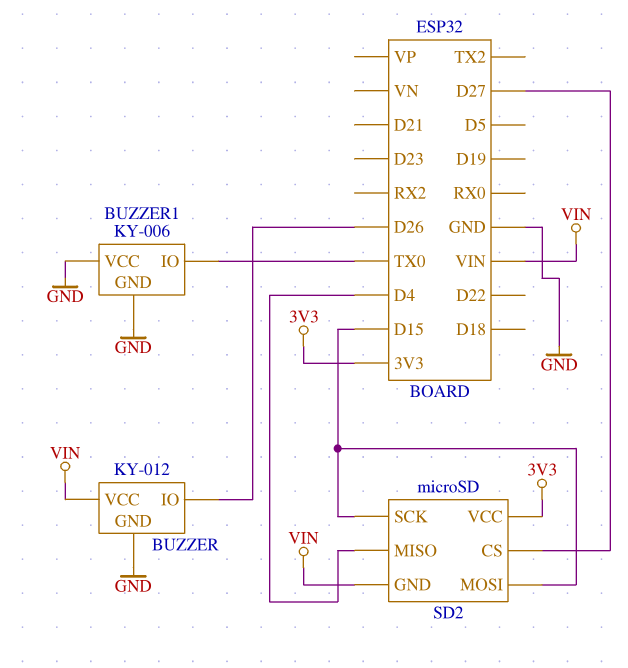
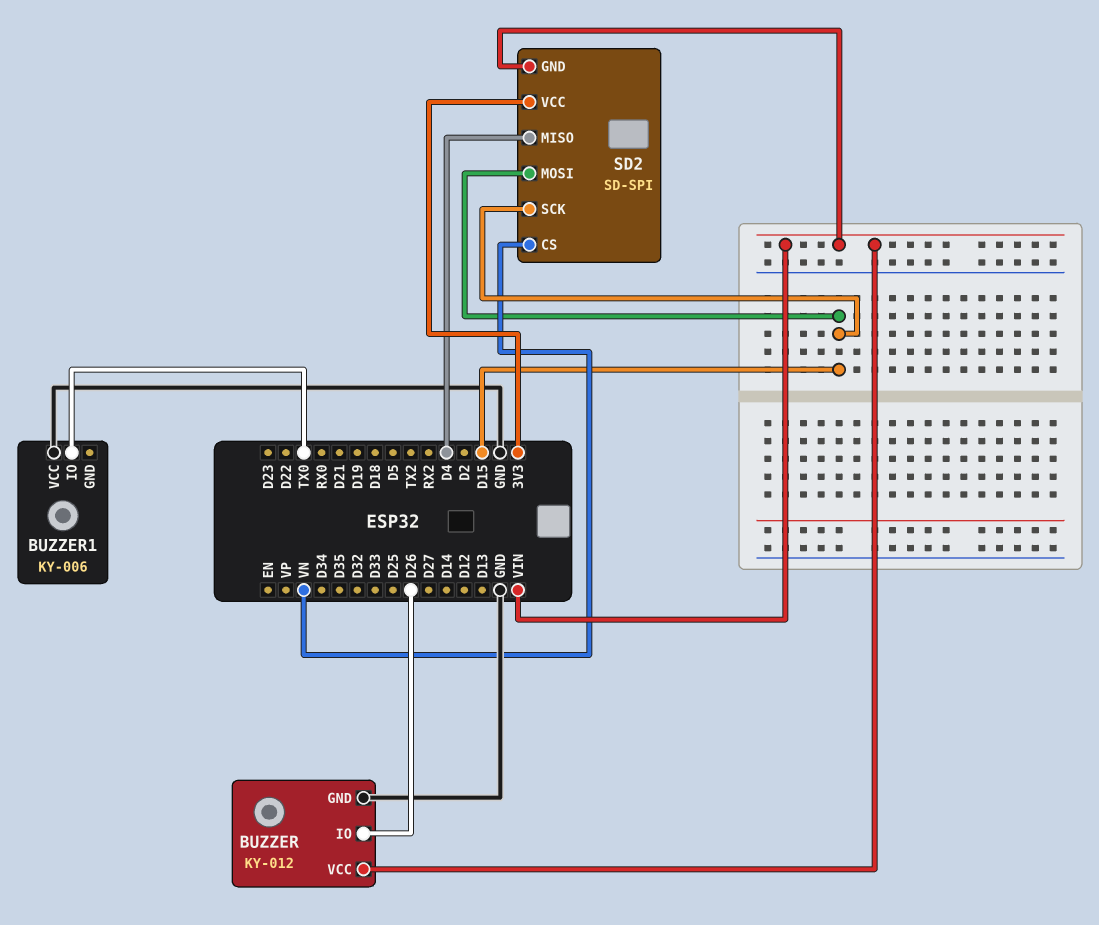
BUZZER1 pin GND: GND -> none
SD2: microSD -> SD-SPI
SD2 pin CS: D27 -> VN

